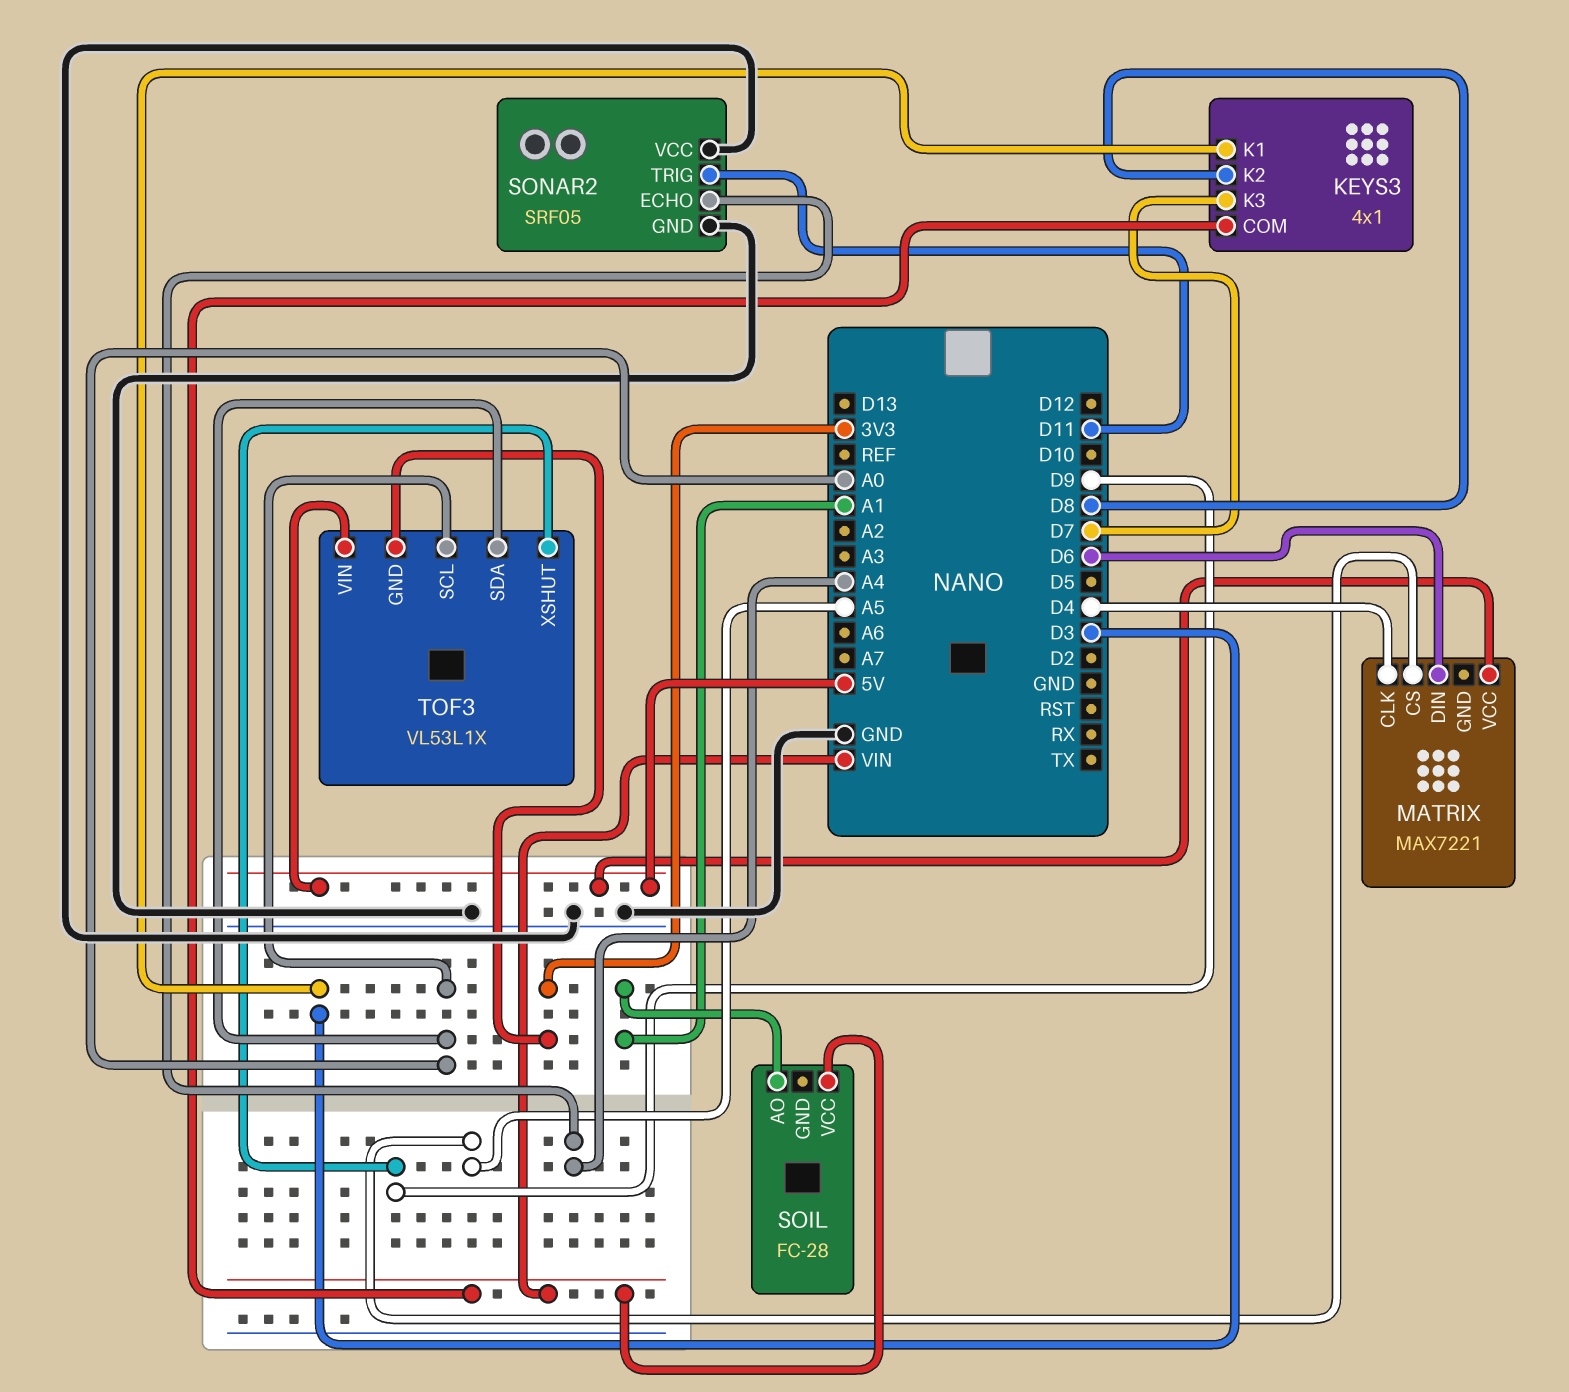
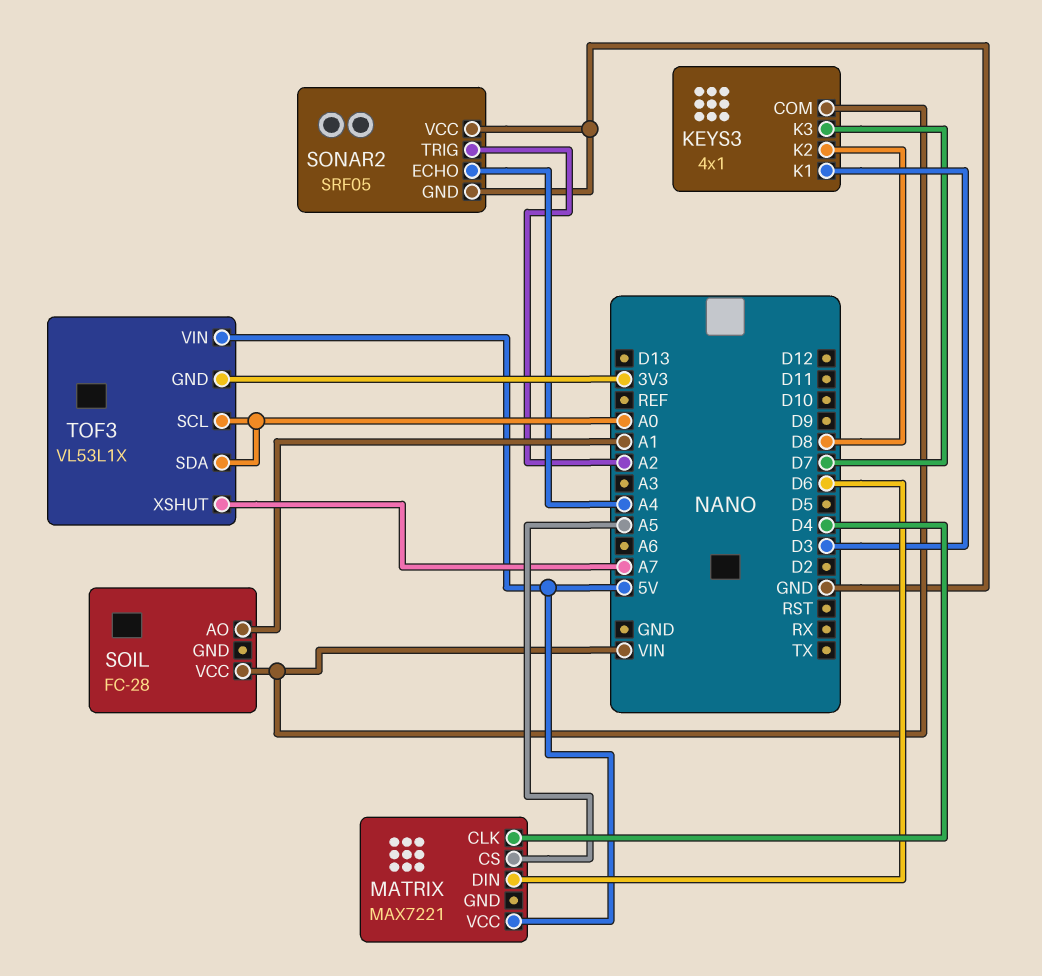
SONAR2 pin TRIG: D11 -> A2
TOF3 pin XSHUT: D9 -> A7

